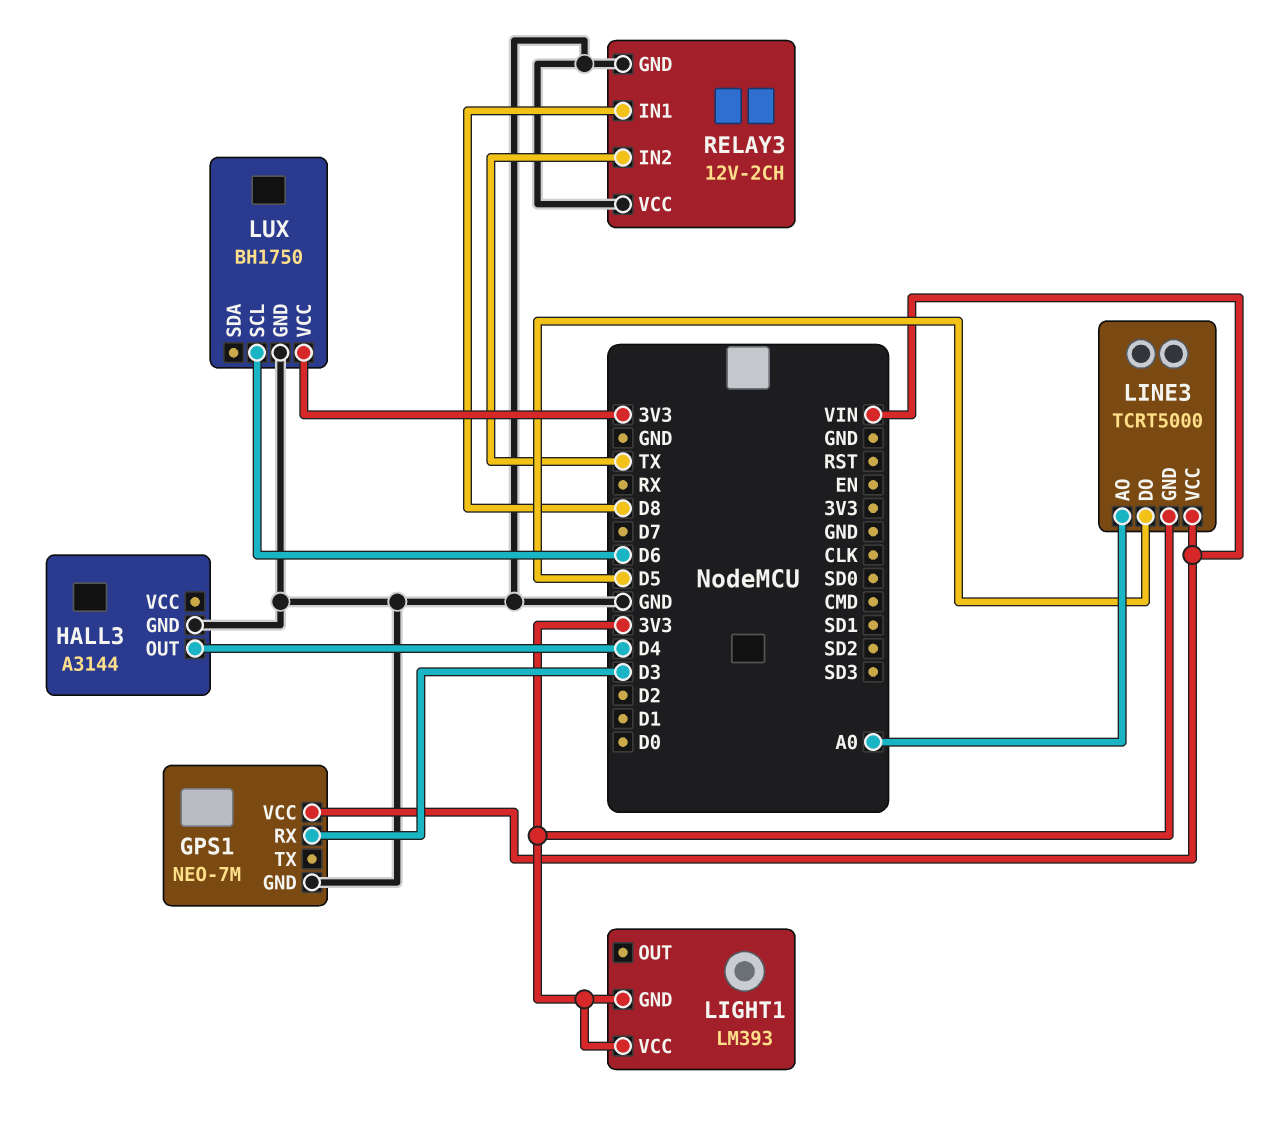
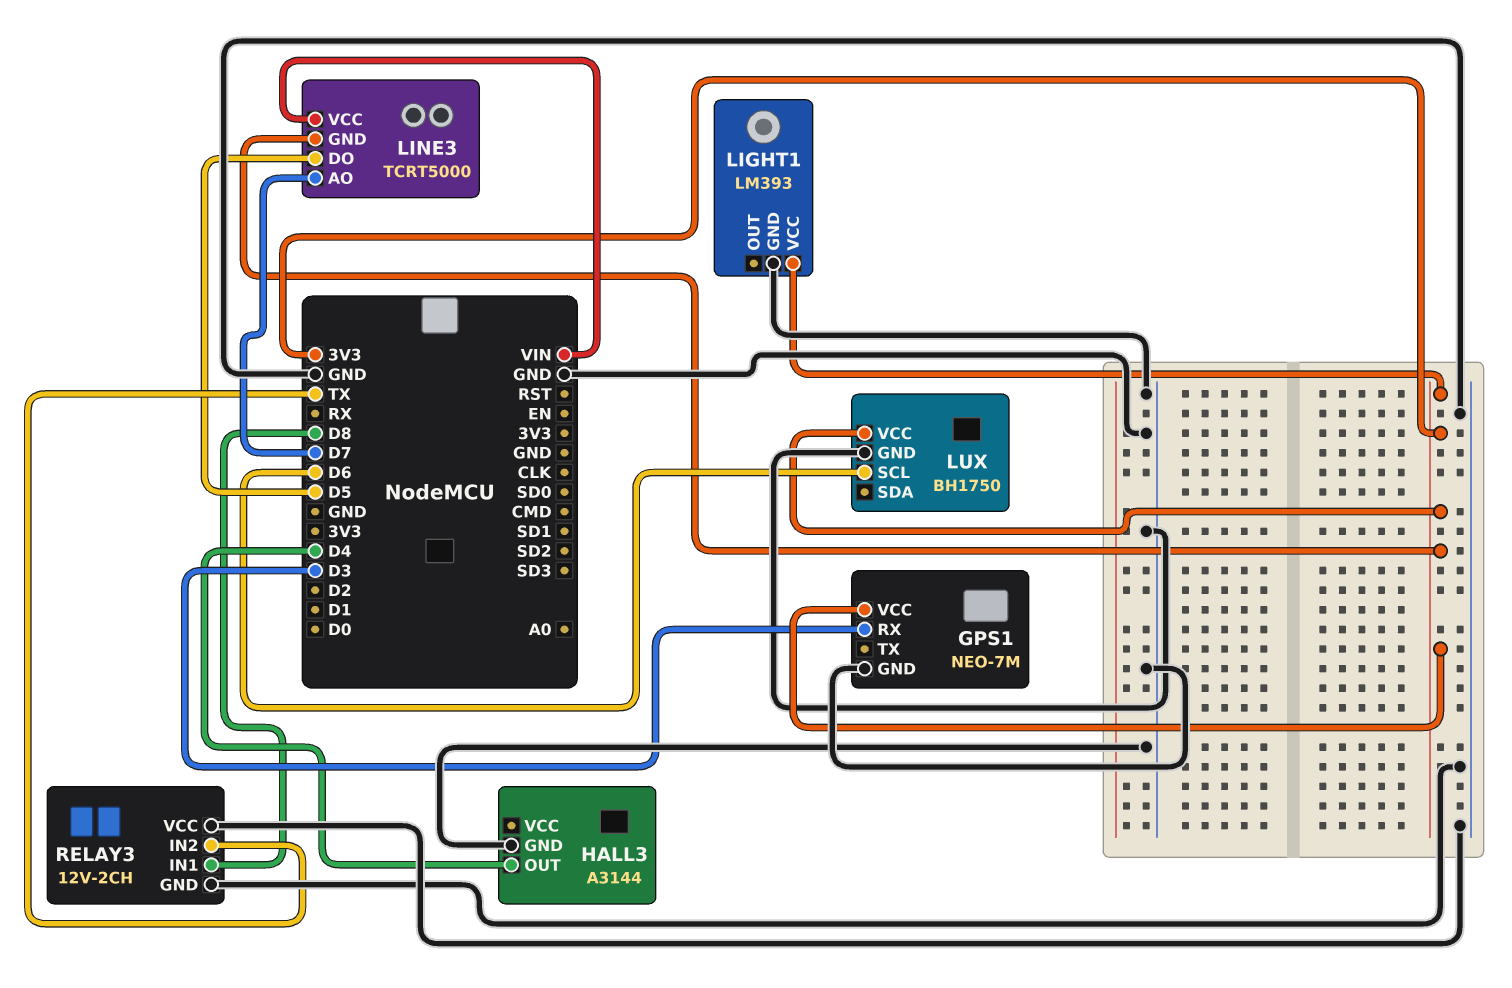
GPS1 pin VCC: VIN -> 3V3
LIGHT1 pin GND: 3V3 -> GND
LINE3 pin AO: A0 -> D7

